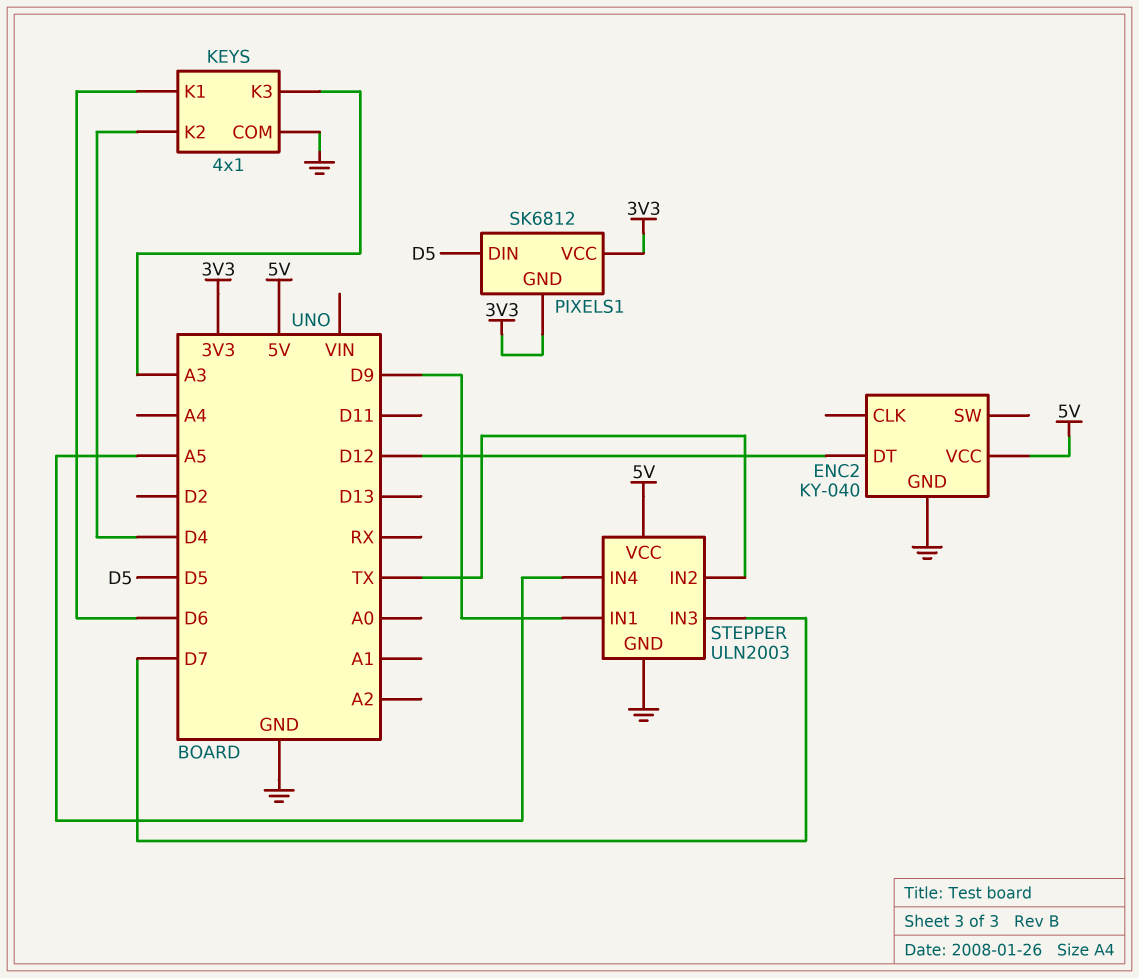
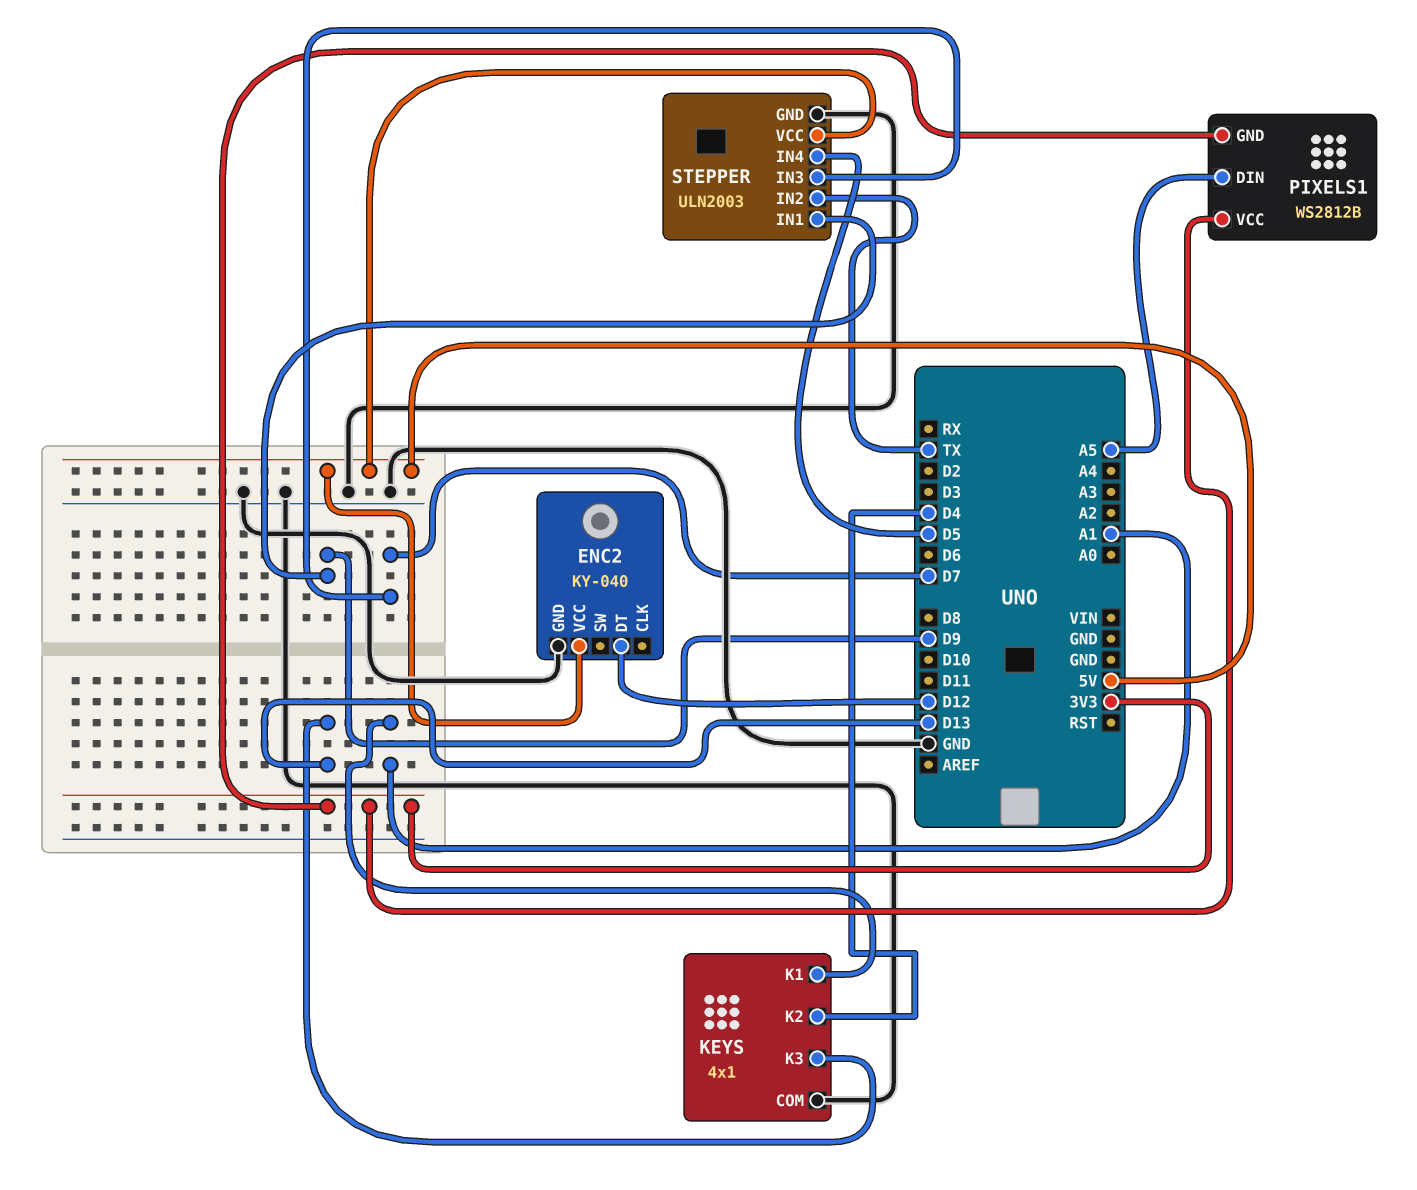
KEYS pin K1: D6 -> A1
KEYS pin K3: A3 -> D13
PIXELS1: SK6812 -> WS2812B
PIXELS1 pin DIN: D5 -> A5
STEPPER pin IN4: A5 -> D5

